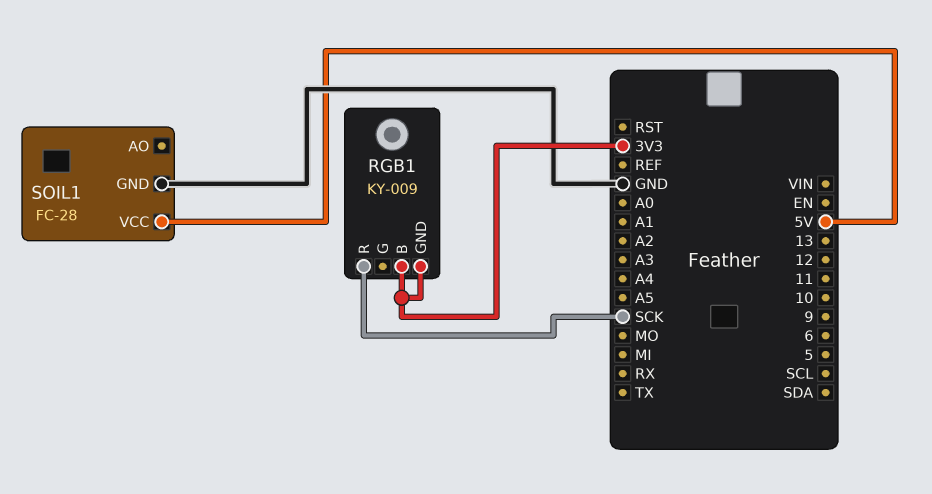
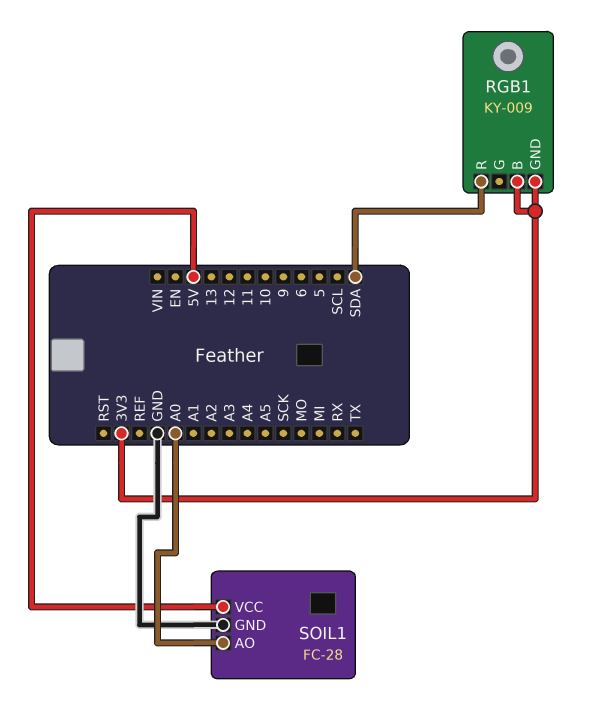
RGB1 pin R: SCK -> SDA
SOIL1 pin AO: none -> A0

